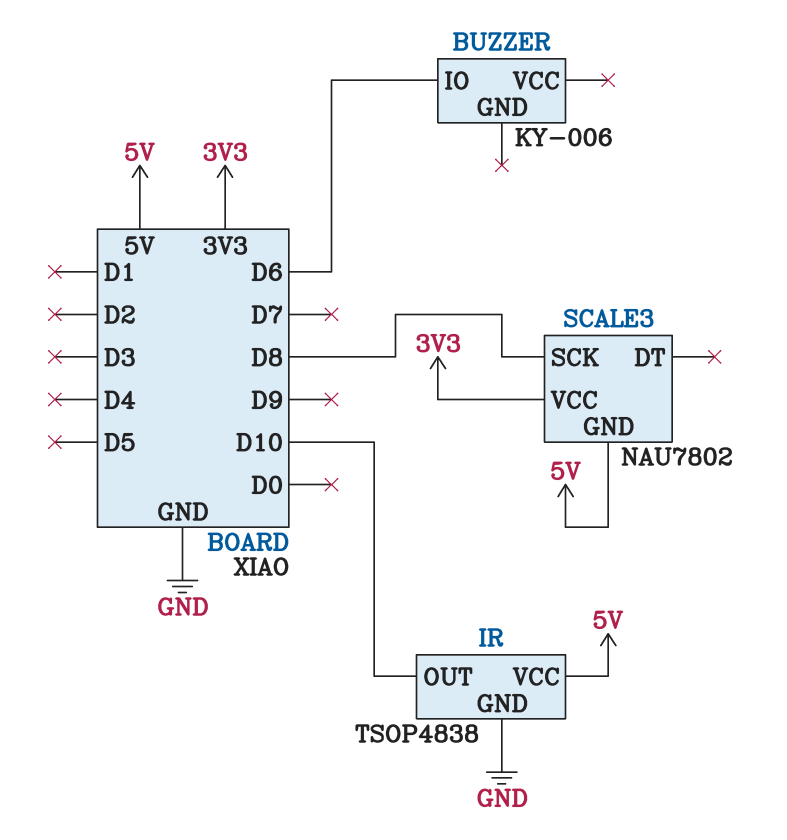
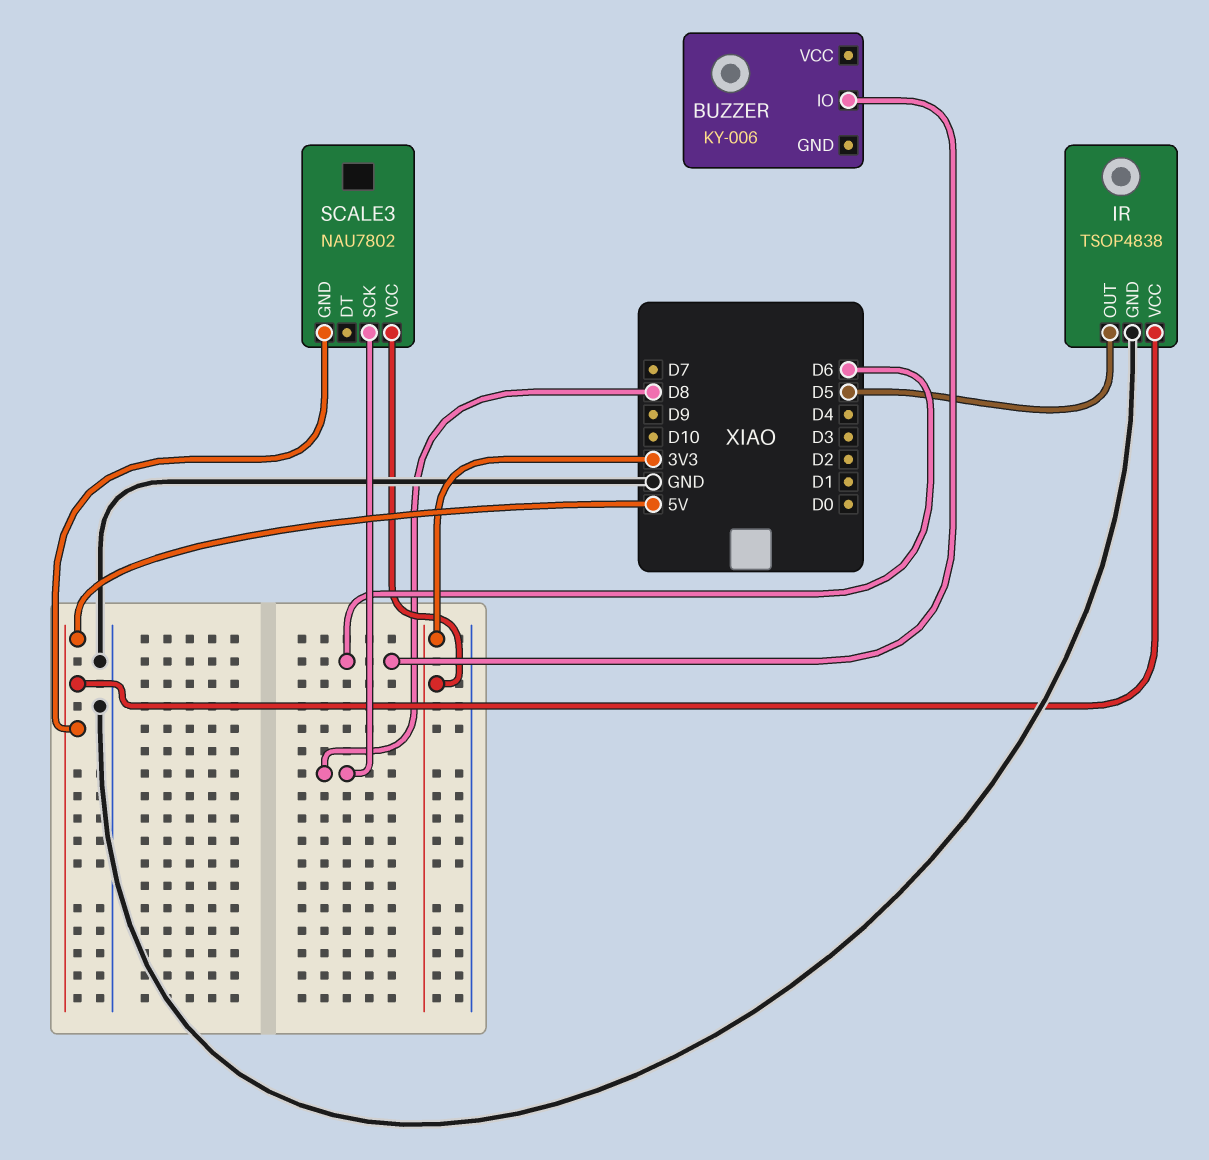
IR pin OUT: D10 -> D5

